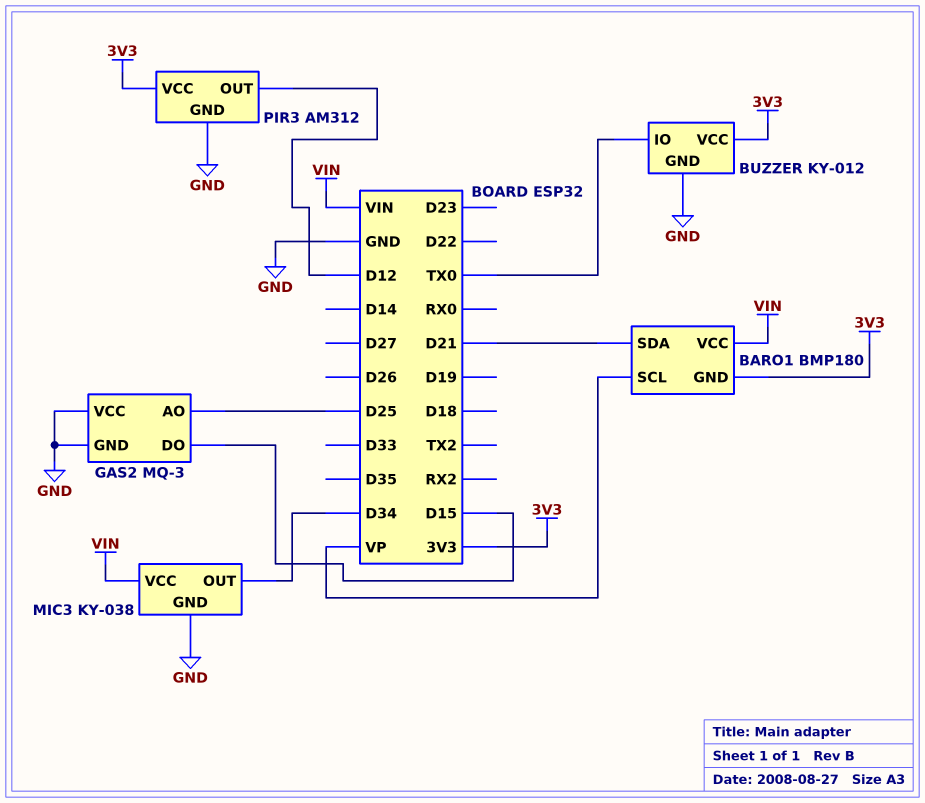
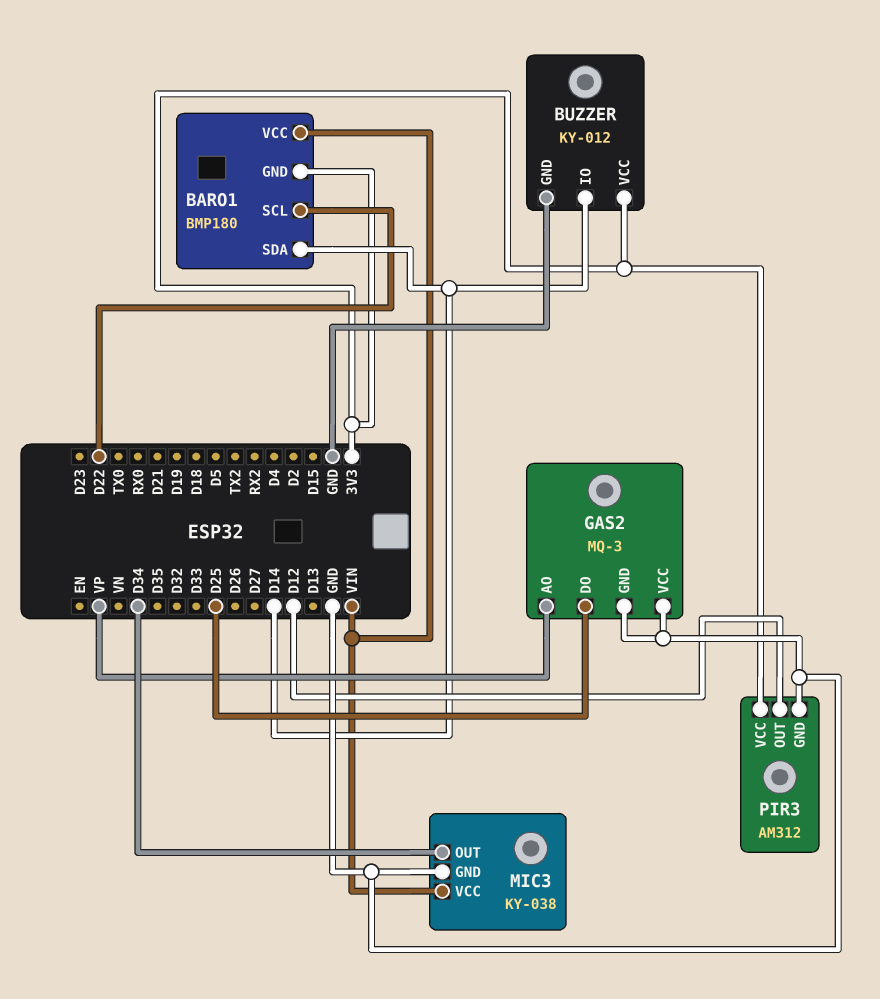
BARO1 pin SCL: VP -> D22
BARO1 pin SDA: D21 -> D14
BUZZER pin IO: TX0 -> D14
GAS2 pin AO: D25 -> VP
GAS2 pin DO: D15 -> D25

